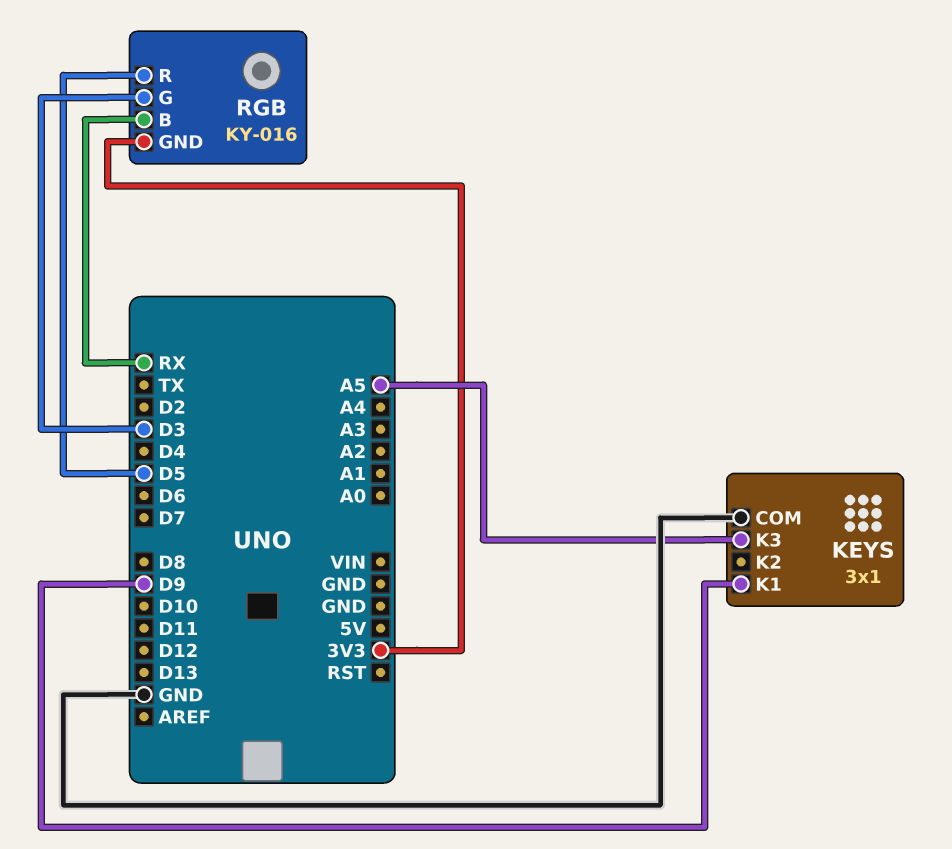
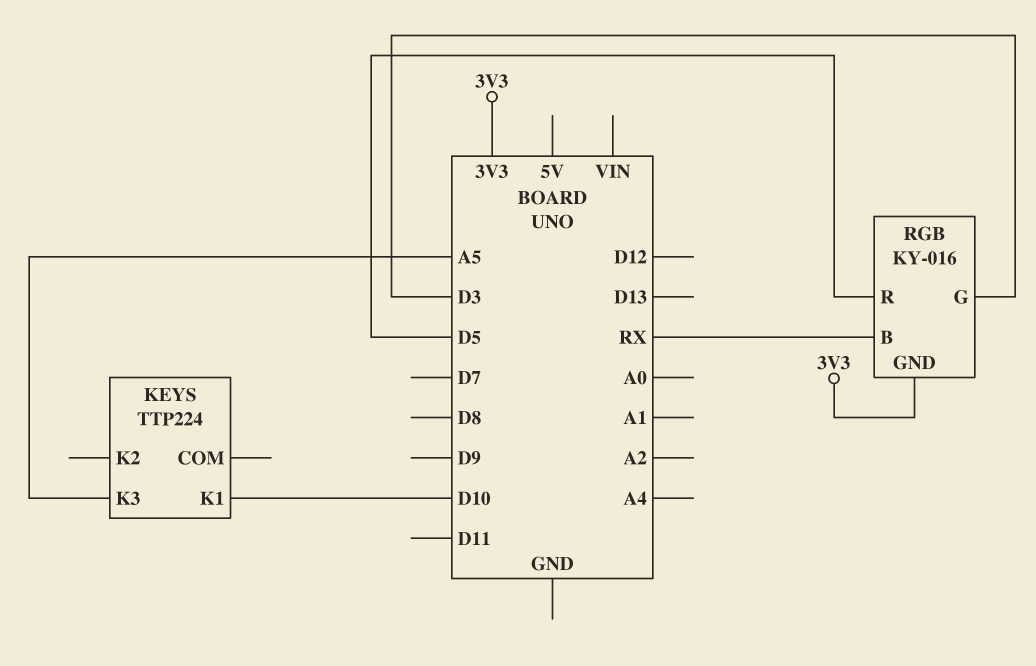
KEYS: 3x1 -> TTP224
KEYS pin COM: GND -> none
KEYS pin K1: D9 -> D10

